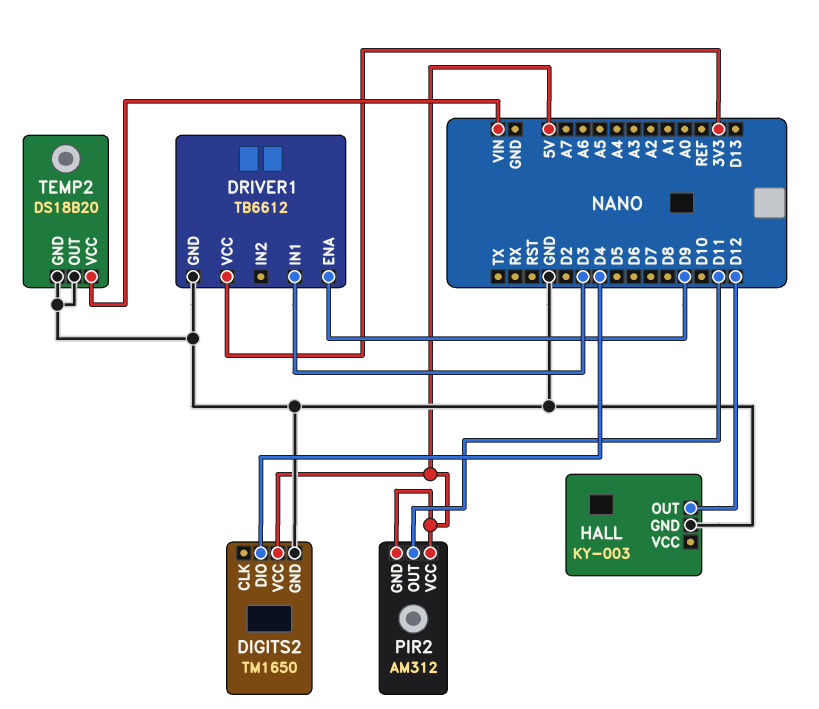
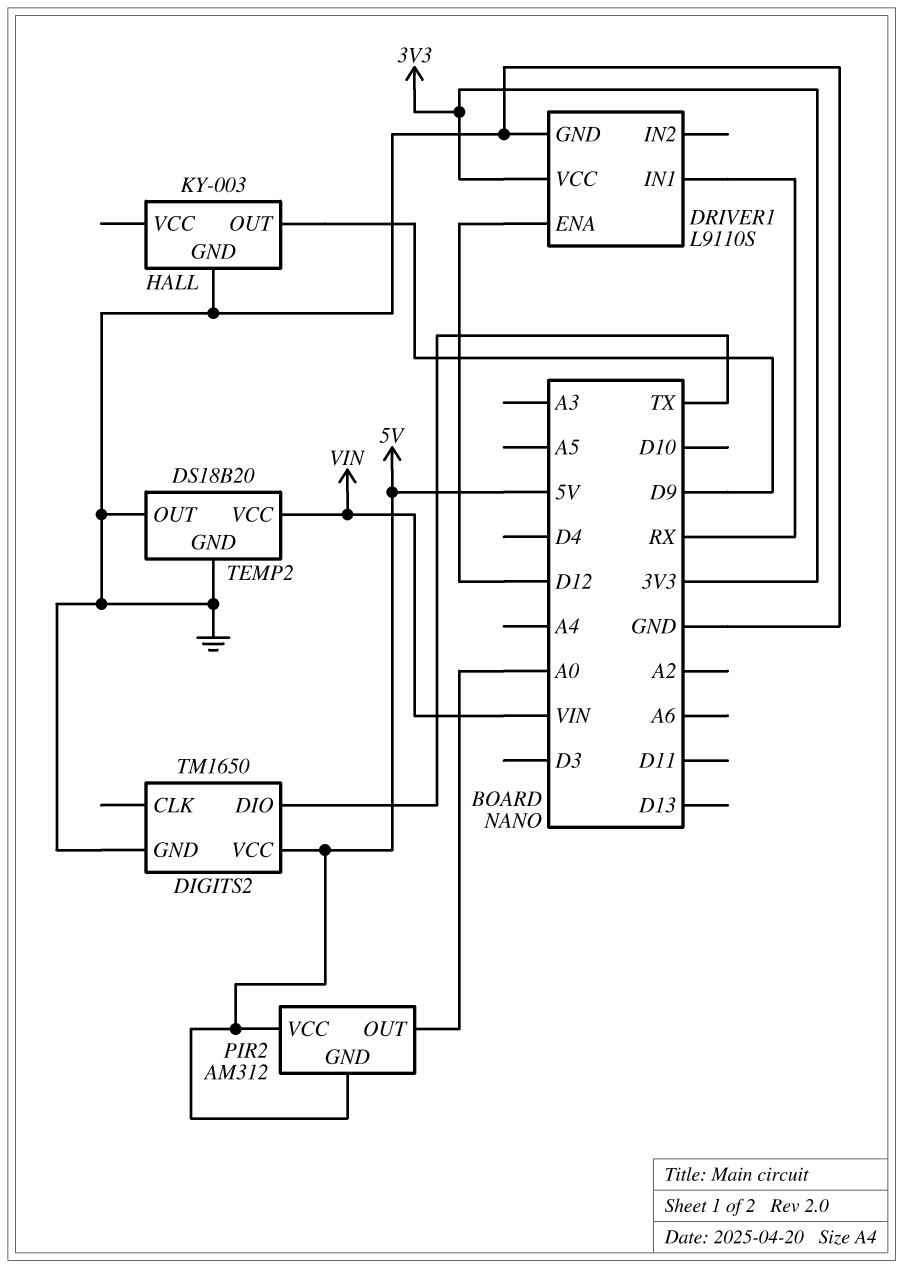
DIGITS2 pin DIO: D4 -> TX
DRIVER1: TB6612 -> L9110S
DRIVER1 pin ENA: D9 -> D12
DRIVER1 pin IN1: D3 -> RX
HALL pin OUT: D12 -> D9
PIR2 pin OUT: D11 -> A0

